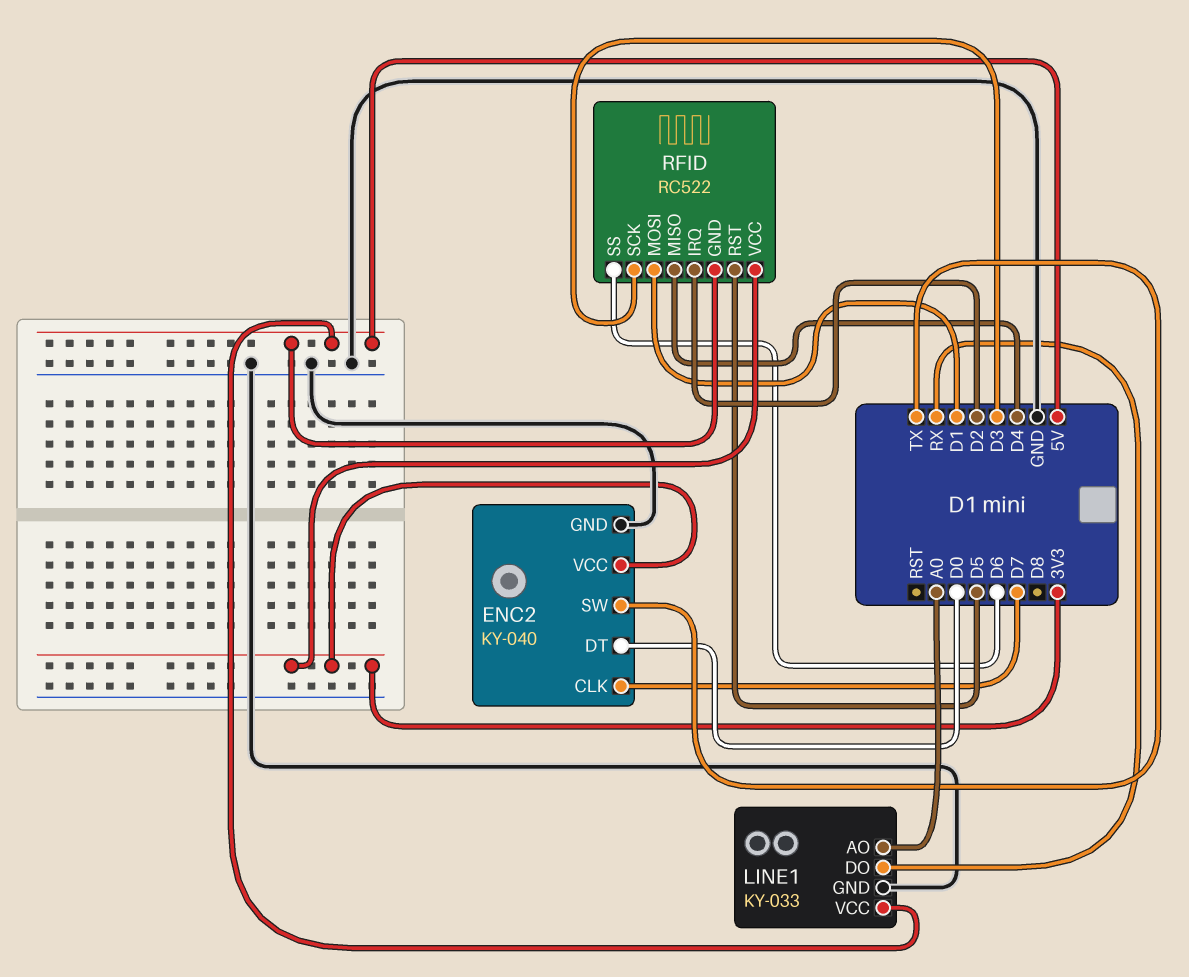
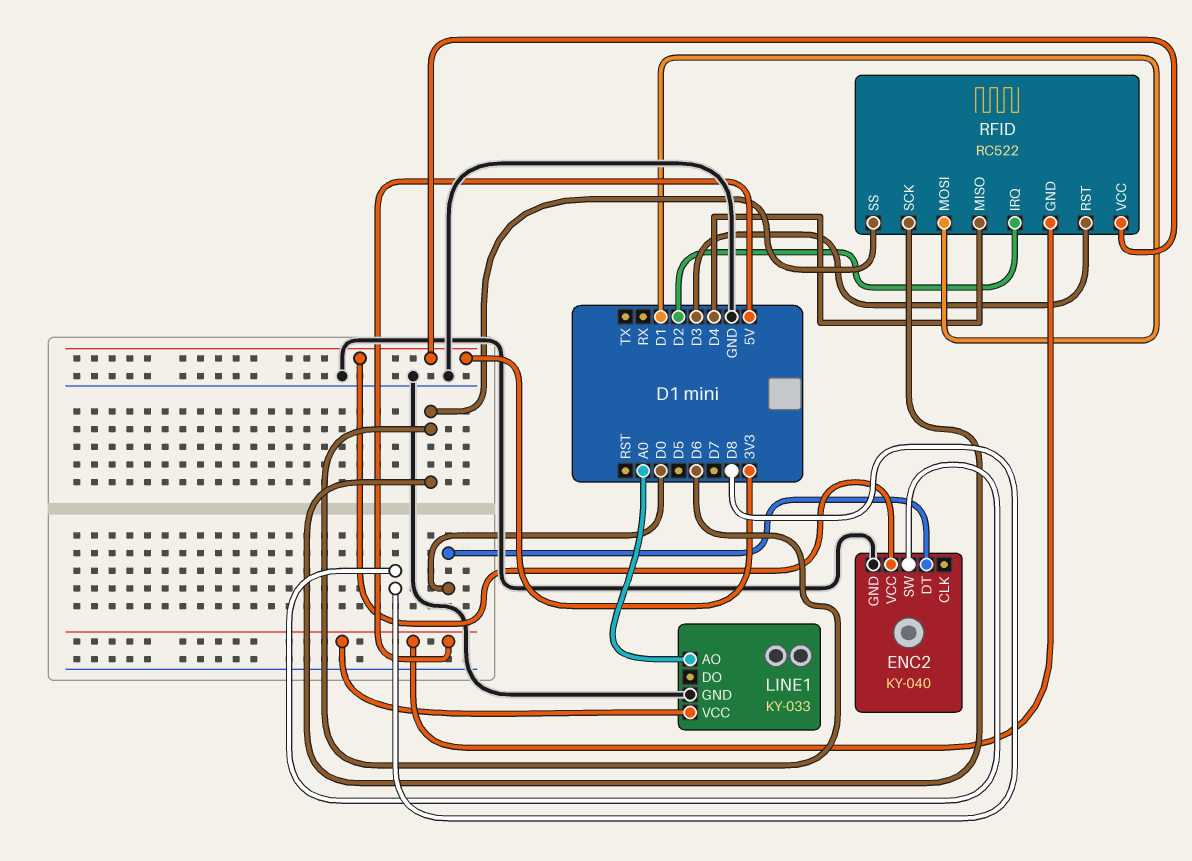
ENC2 pin CLK: D7 -> none
ENC2 pin SW: TX -> D8
LINE1 pin DO: RX -> none
RFID pin RST: D5 -> D3
RFID pin SCK: D3 -> D6

